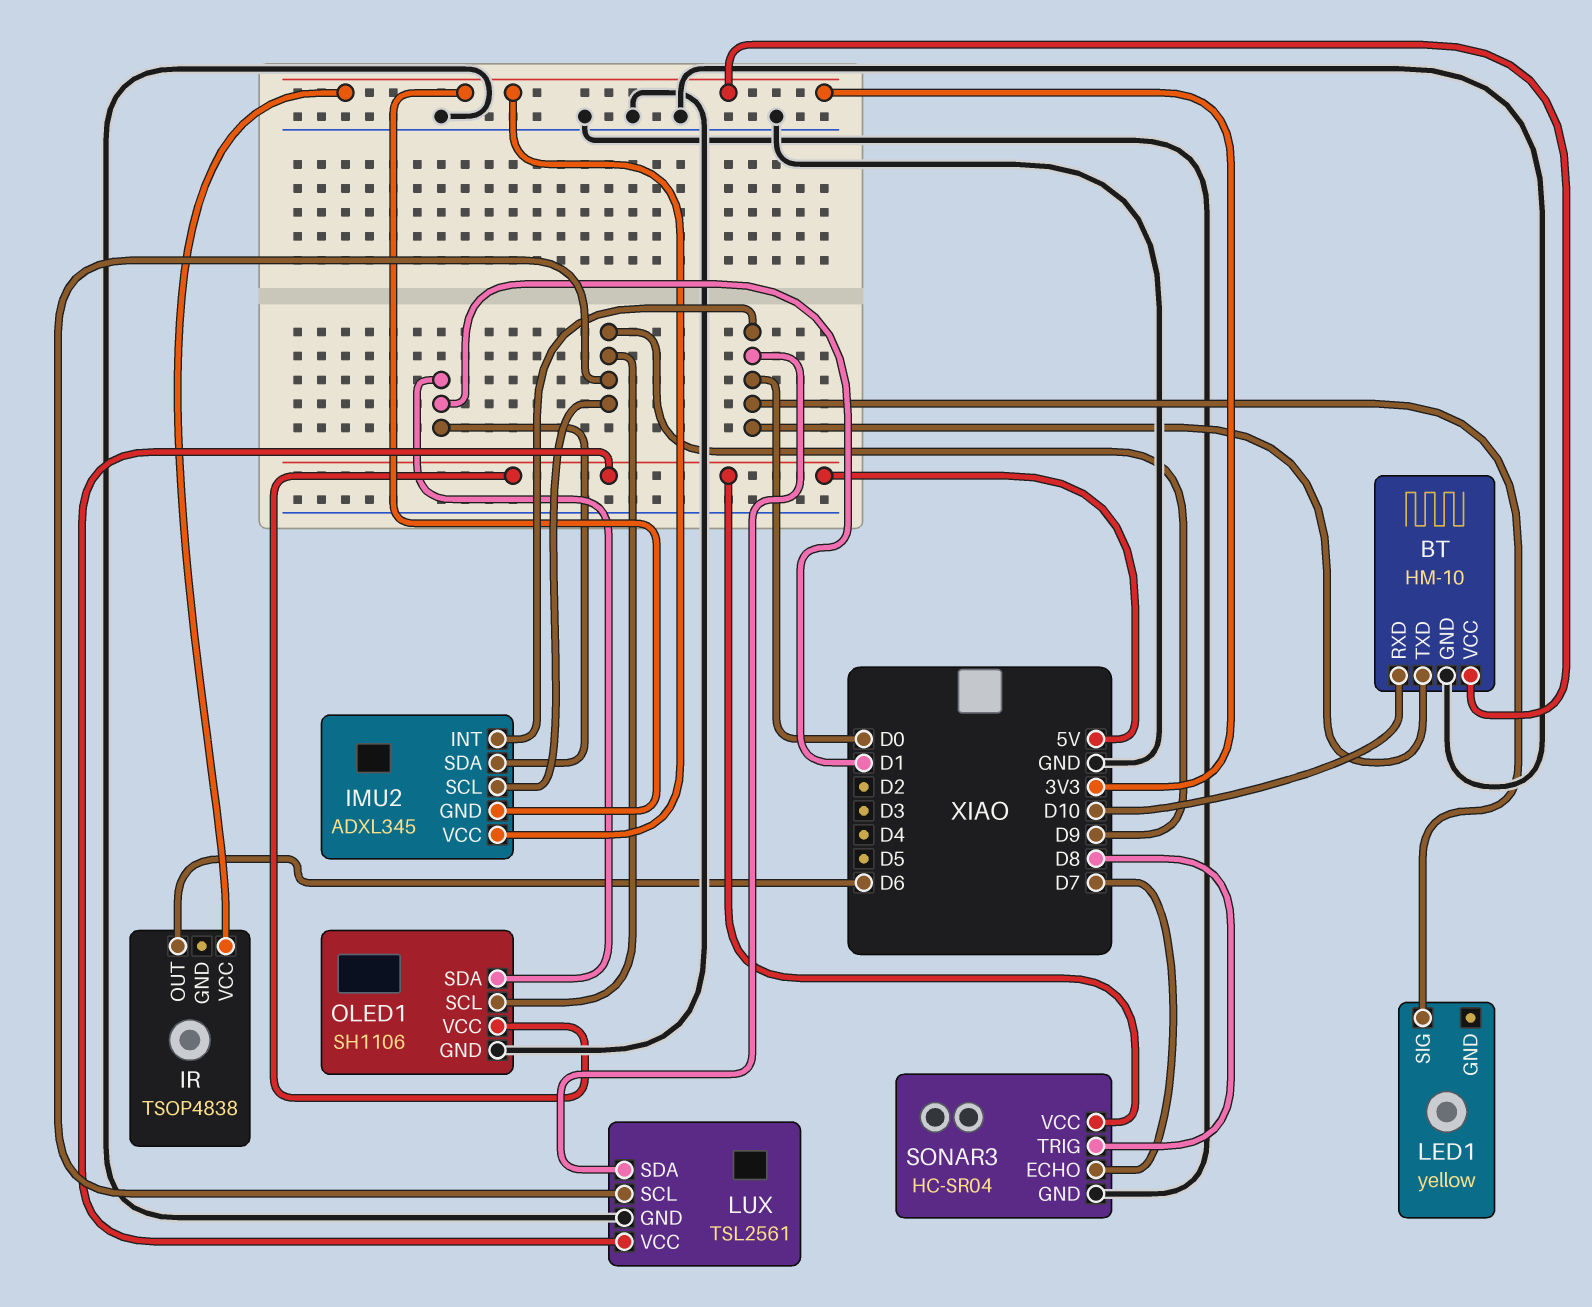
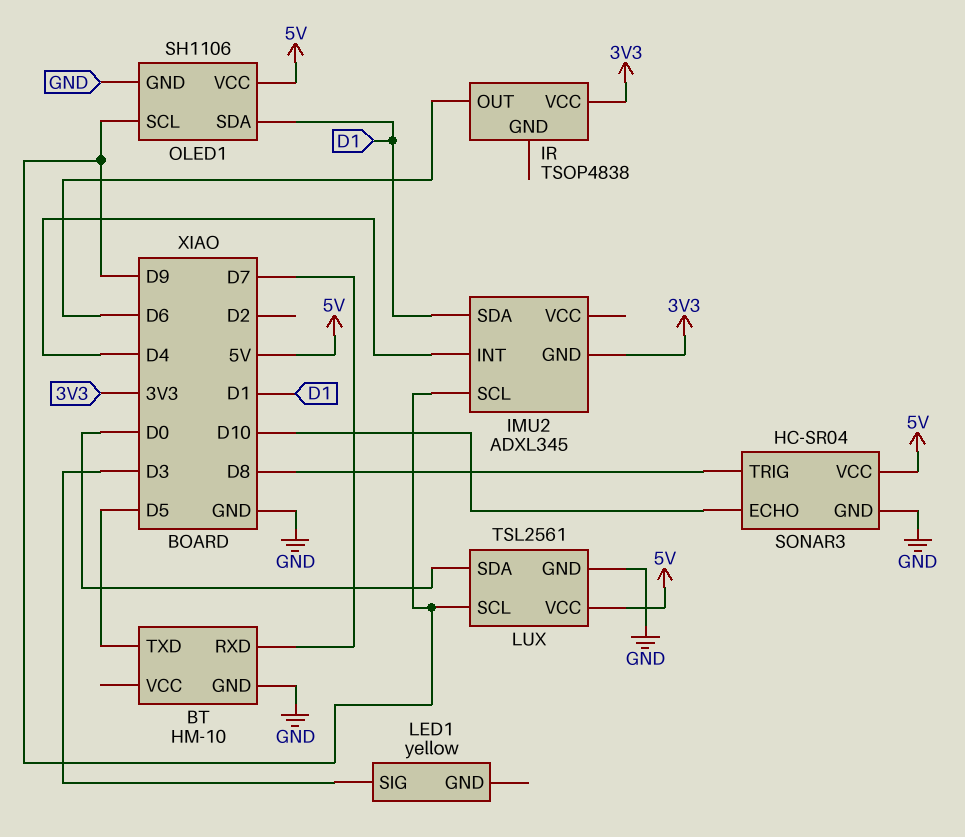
BT pin RXD: D10 -> D7
BT pin TXD: D0 -> D5
BT pin VCC: 3V3 -> none
IMU2 pin INT: D0 -> D4
IMU2 pin VCC: 3V3 -> none
LED1 pin SIG: D0 -> D3
SONAR3 pin ECHO: D7 -> D10

